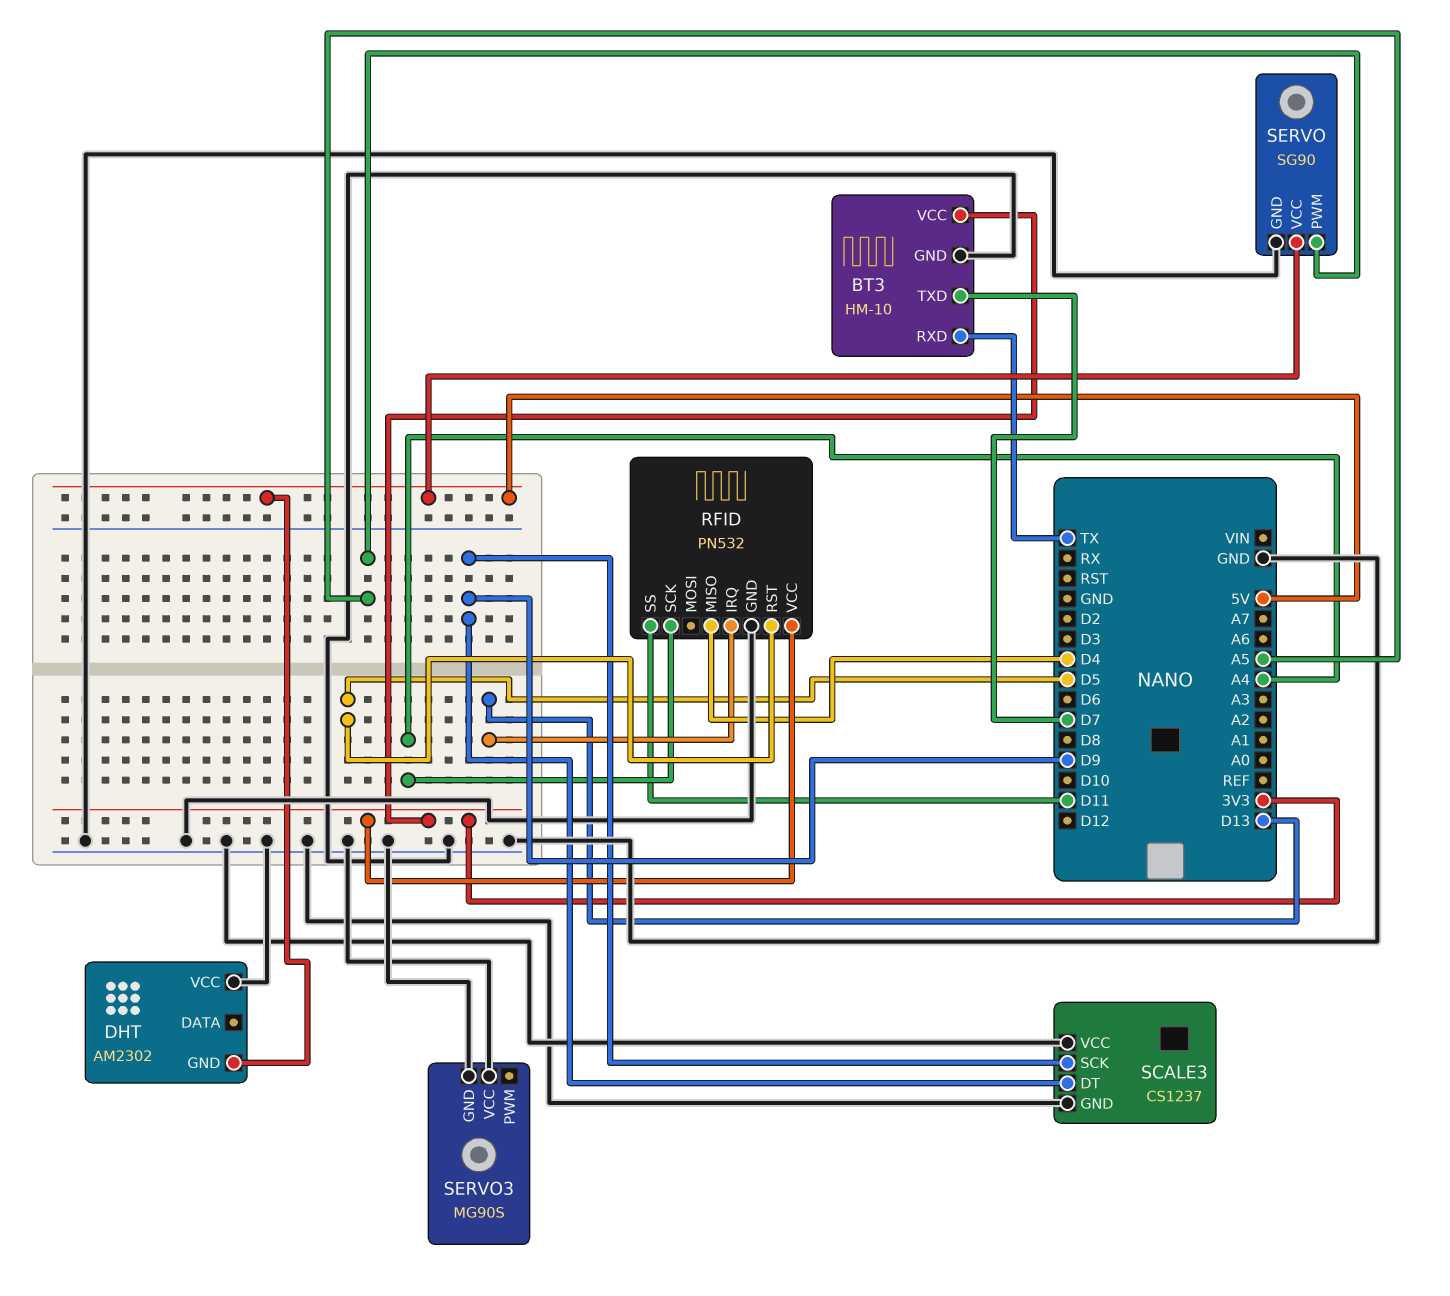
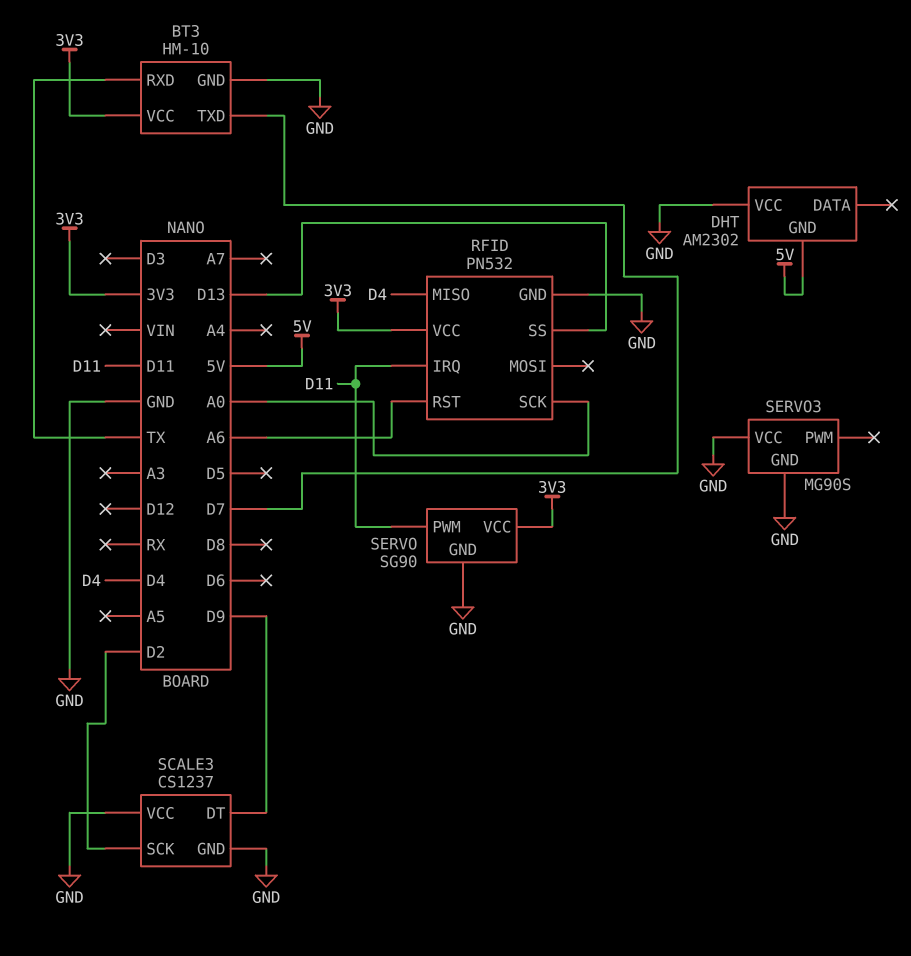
RFID pin IRQ: D13 -> D11
RFID pin RST: D5 -> A6
RFID pin SCK: A4 -> A0
RFID pin SS: D11 -> D13
SCALE3 pin SCK: D9 -> D2
SERVO pin PWM: A5 -> D11
SERVO pin VCC: 5V -> 3V3

